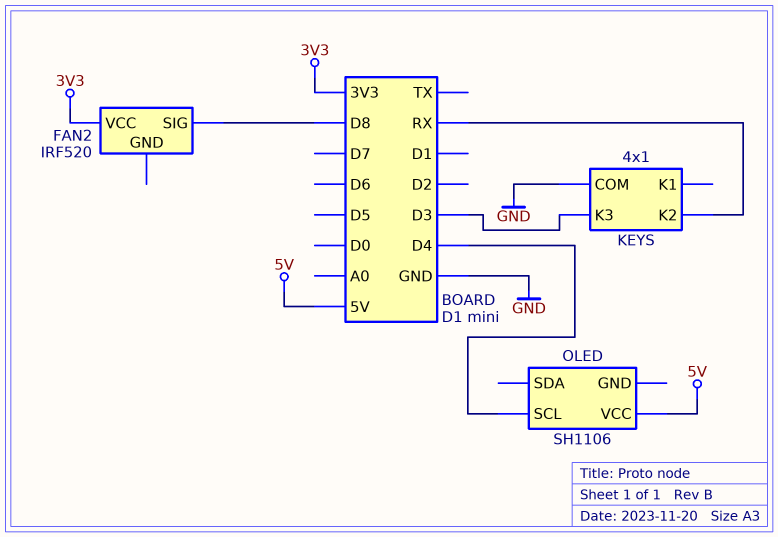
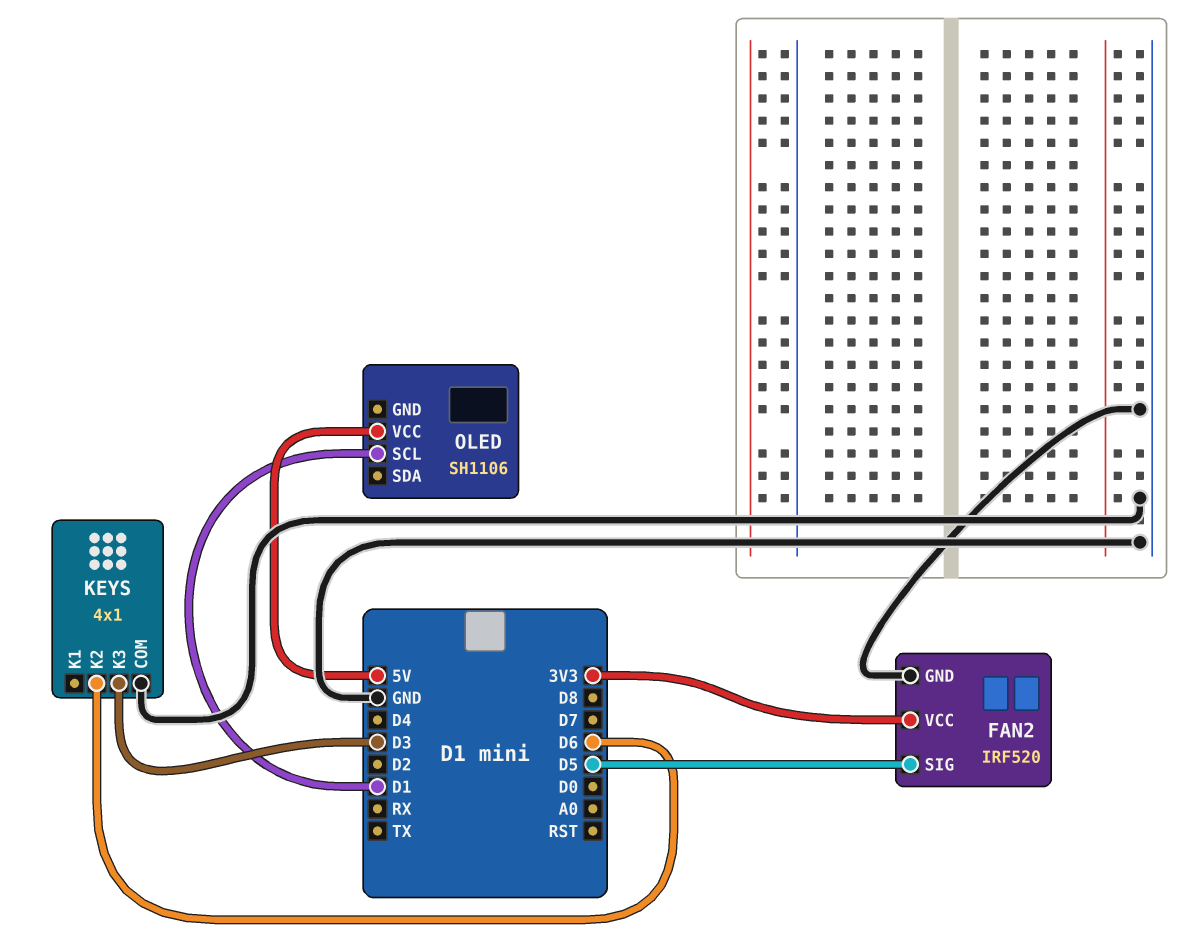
FAN2 pin GND: none -> GND
FAN2 pin SIG: D8 -> D5
KEYS pin K2: RX -> D6
OLED pin SCL: D4 -> D1

